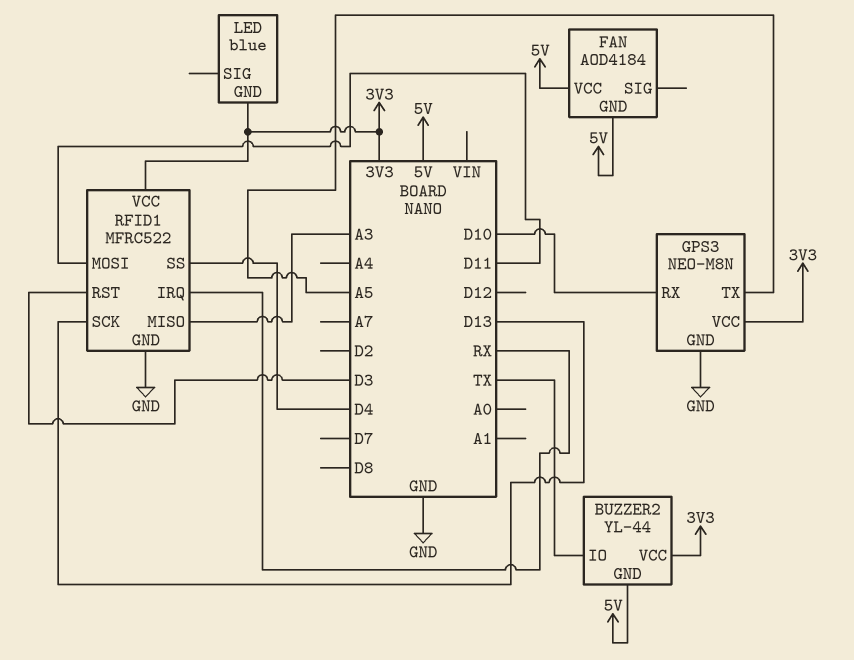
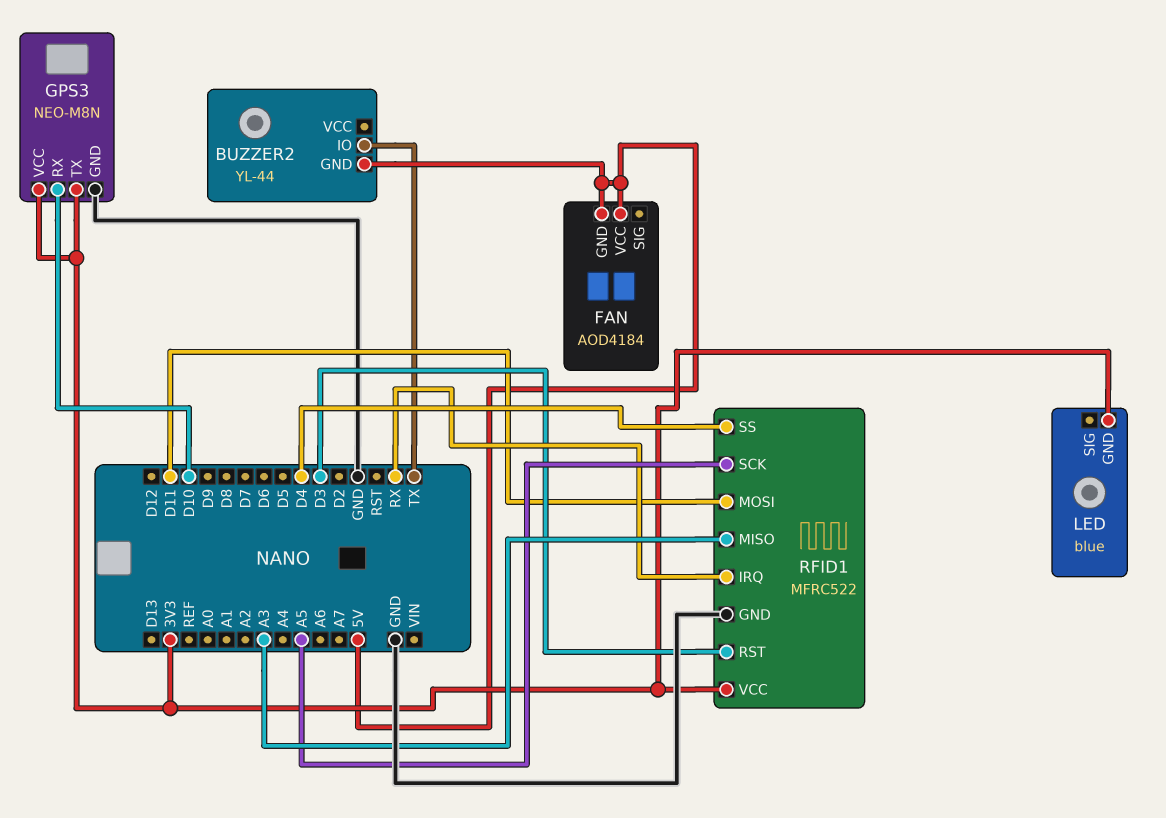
BUZZER2 pin VCC: 3V3 -> none
GPS3 pin TX: A5 -> 3V3
RFID1 pin SCK: D13 -> A5

